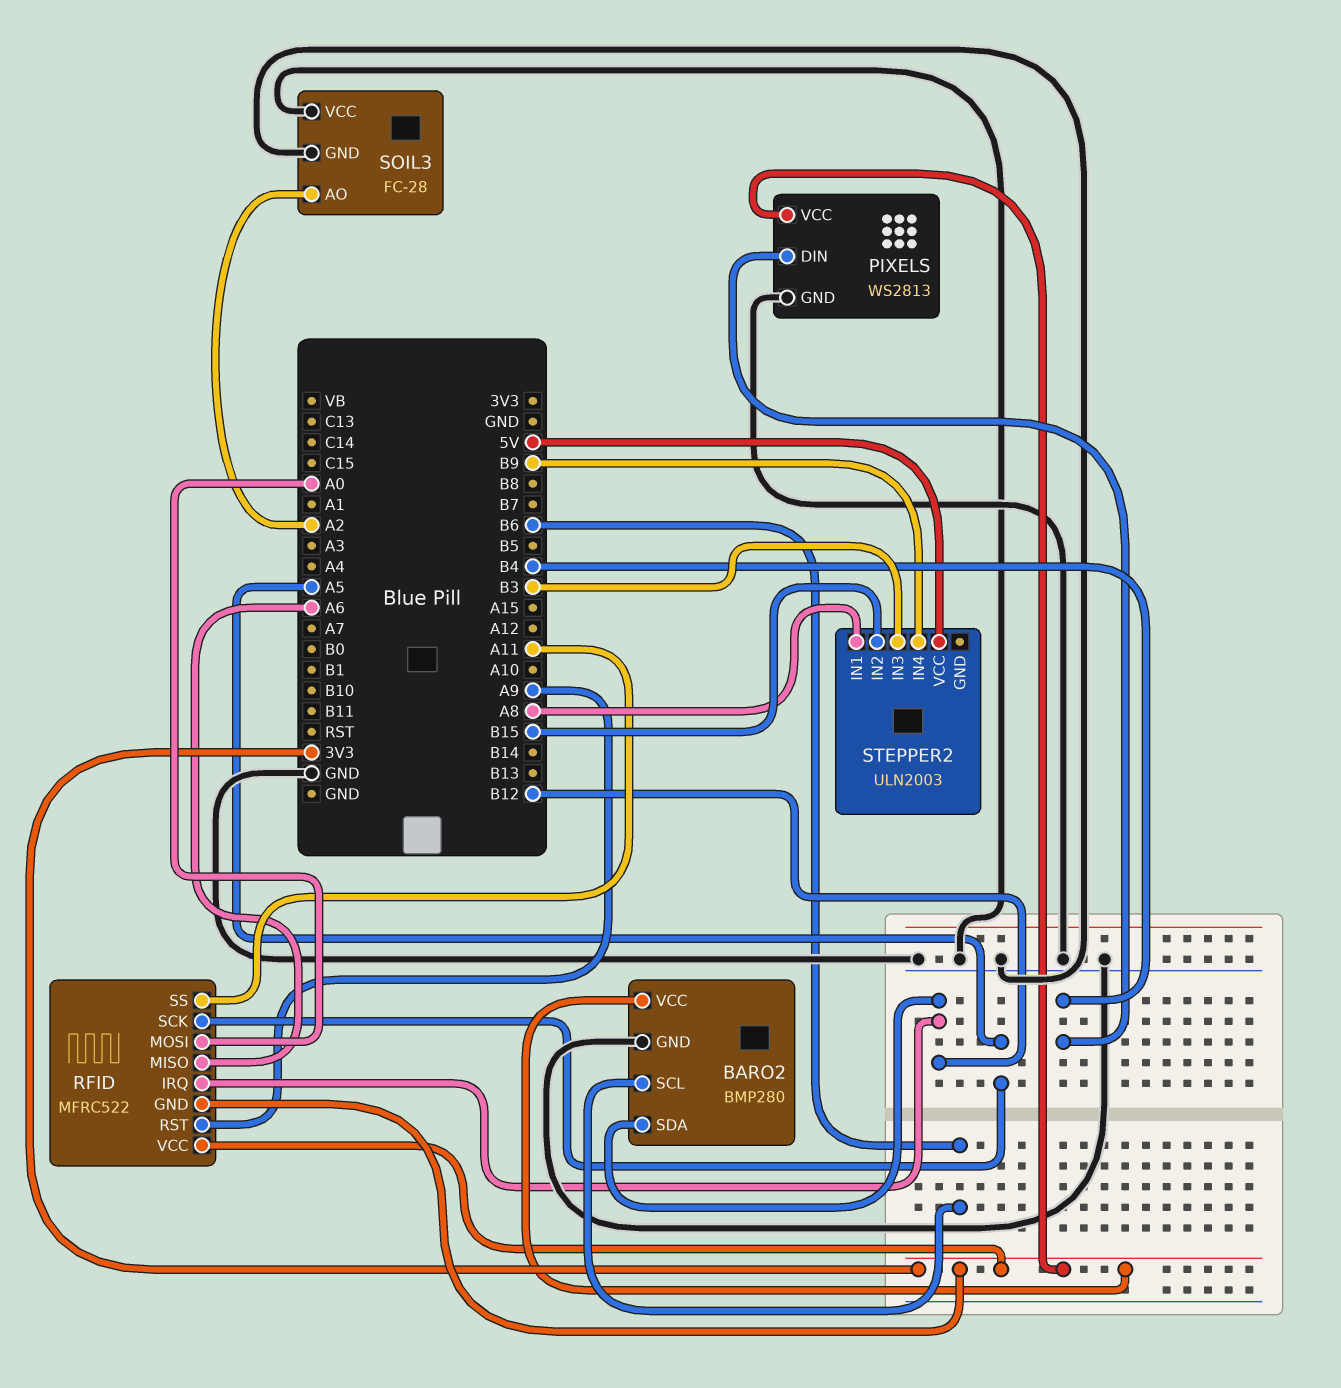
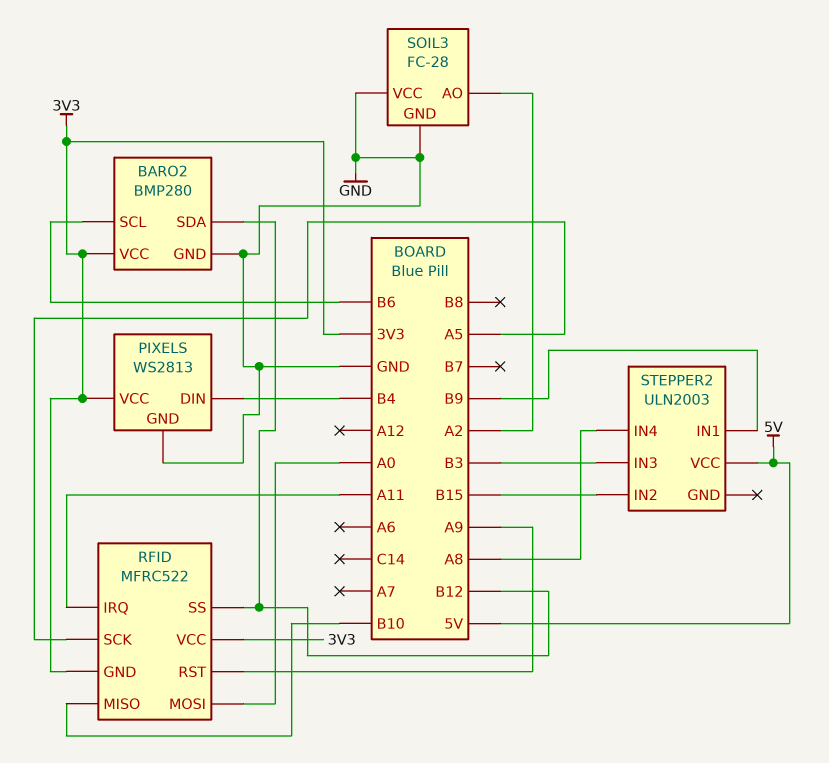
RFID pin IRQ: B12 -> A11
RFID pin MISO: A6 -> B10
RFID pin SS: A11 -> B12
STEPPER2 pin IN1: A8 -> B9
STEPPER2 pin IN4: B9 -> A8

